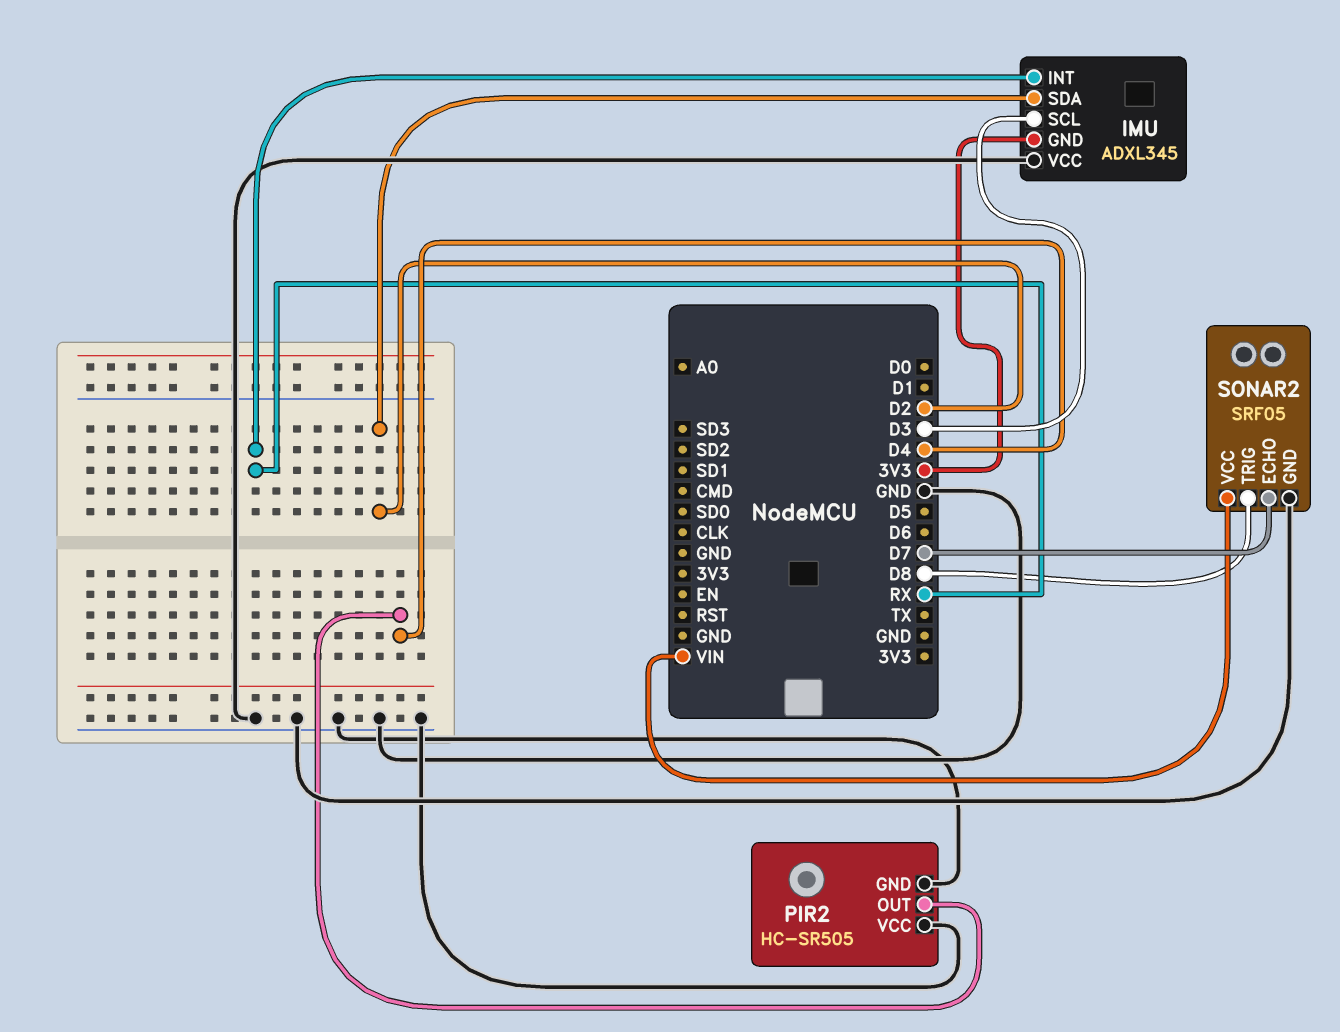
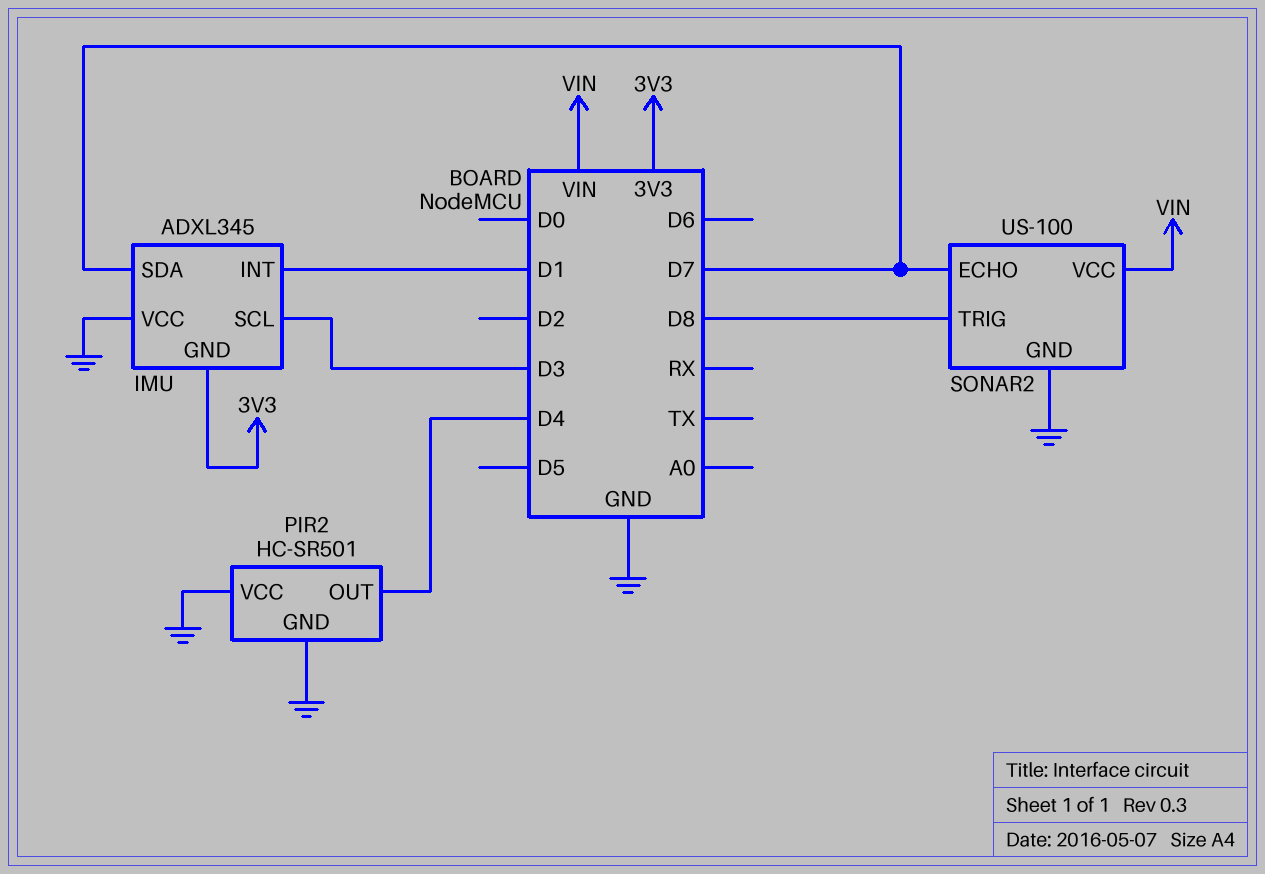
IMU pin INT: RX -> D1
IMU pin SDA: D2 -> D7
PIR2: HC-SR505 -> HC-SR501
SONAR2: SRF05 -> US-100

